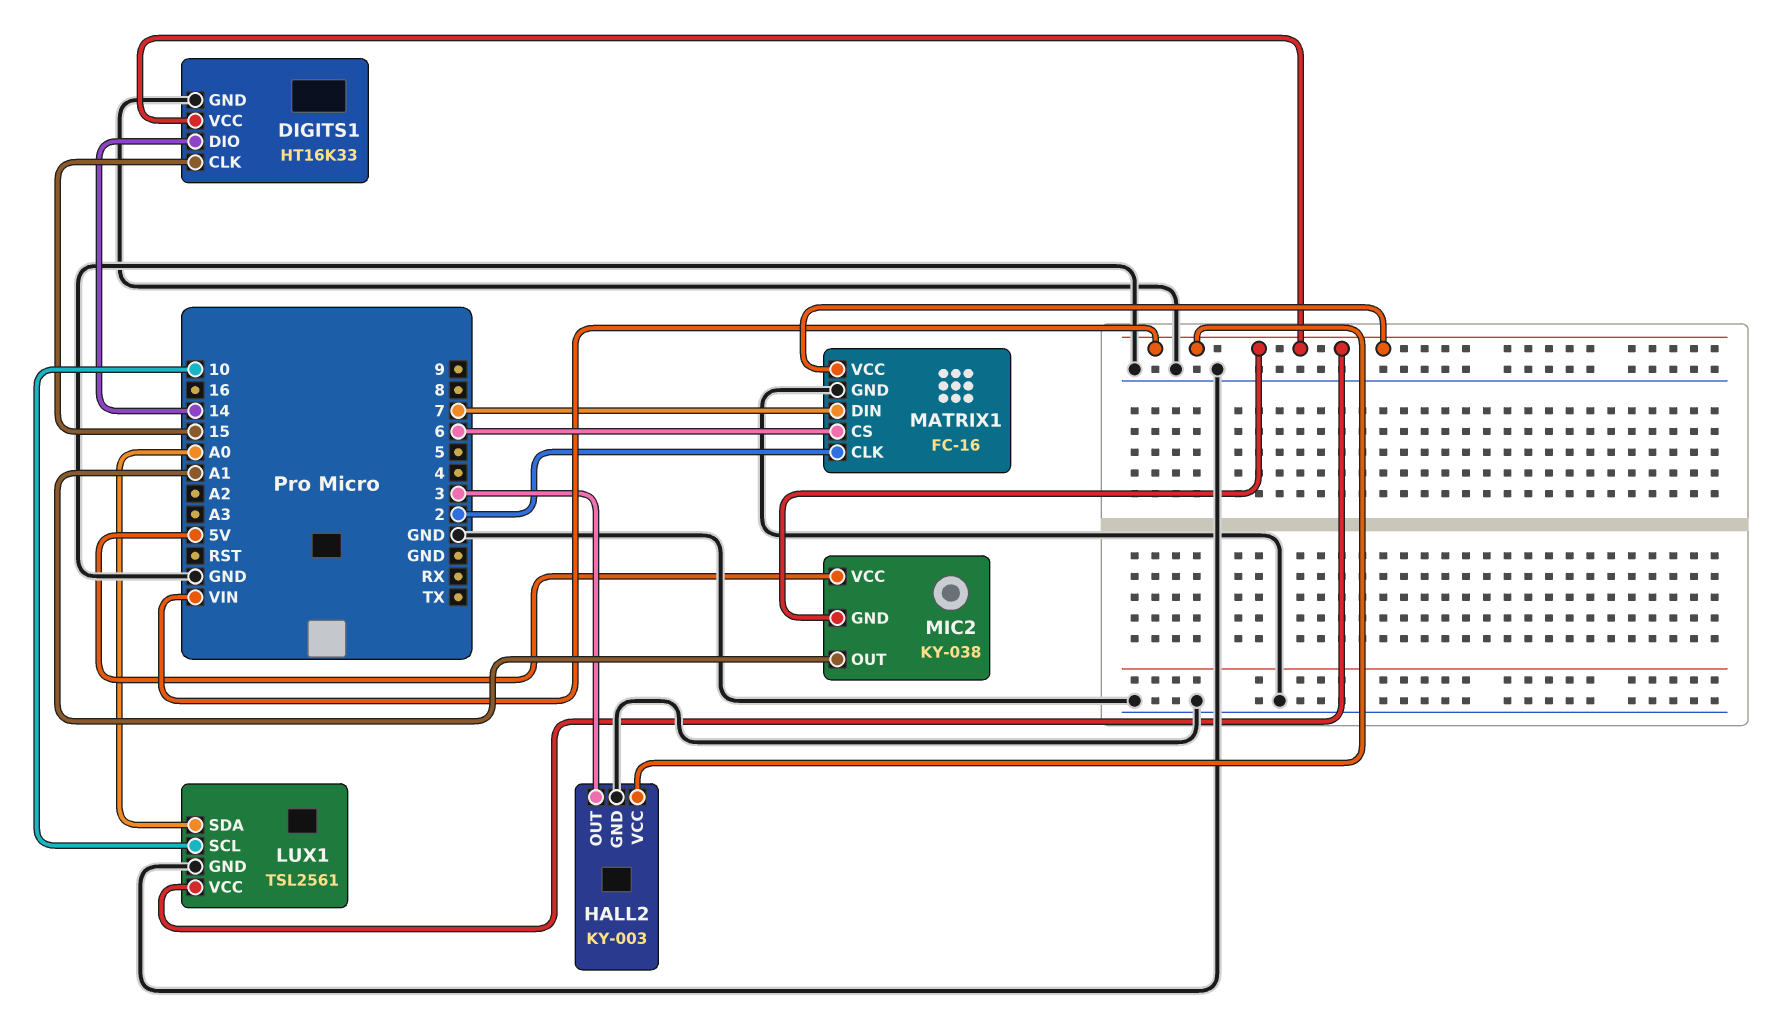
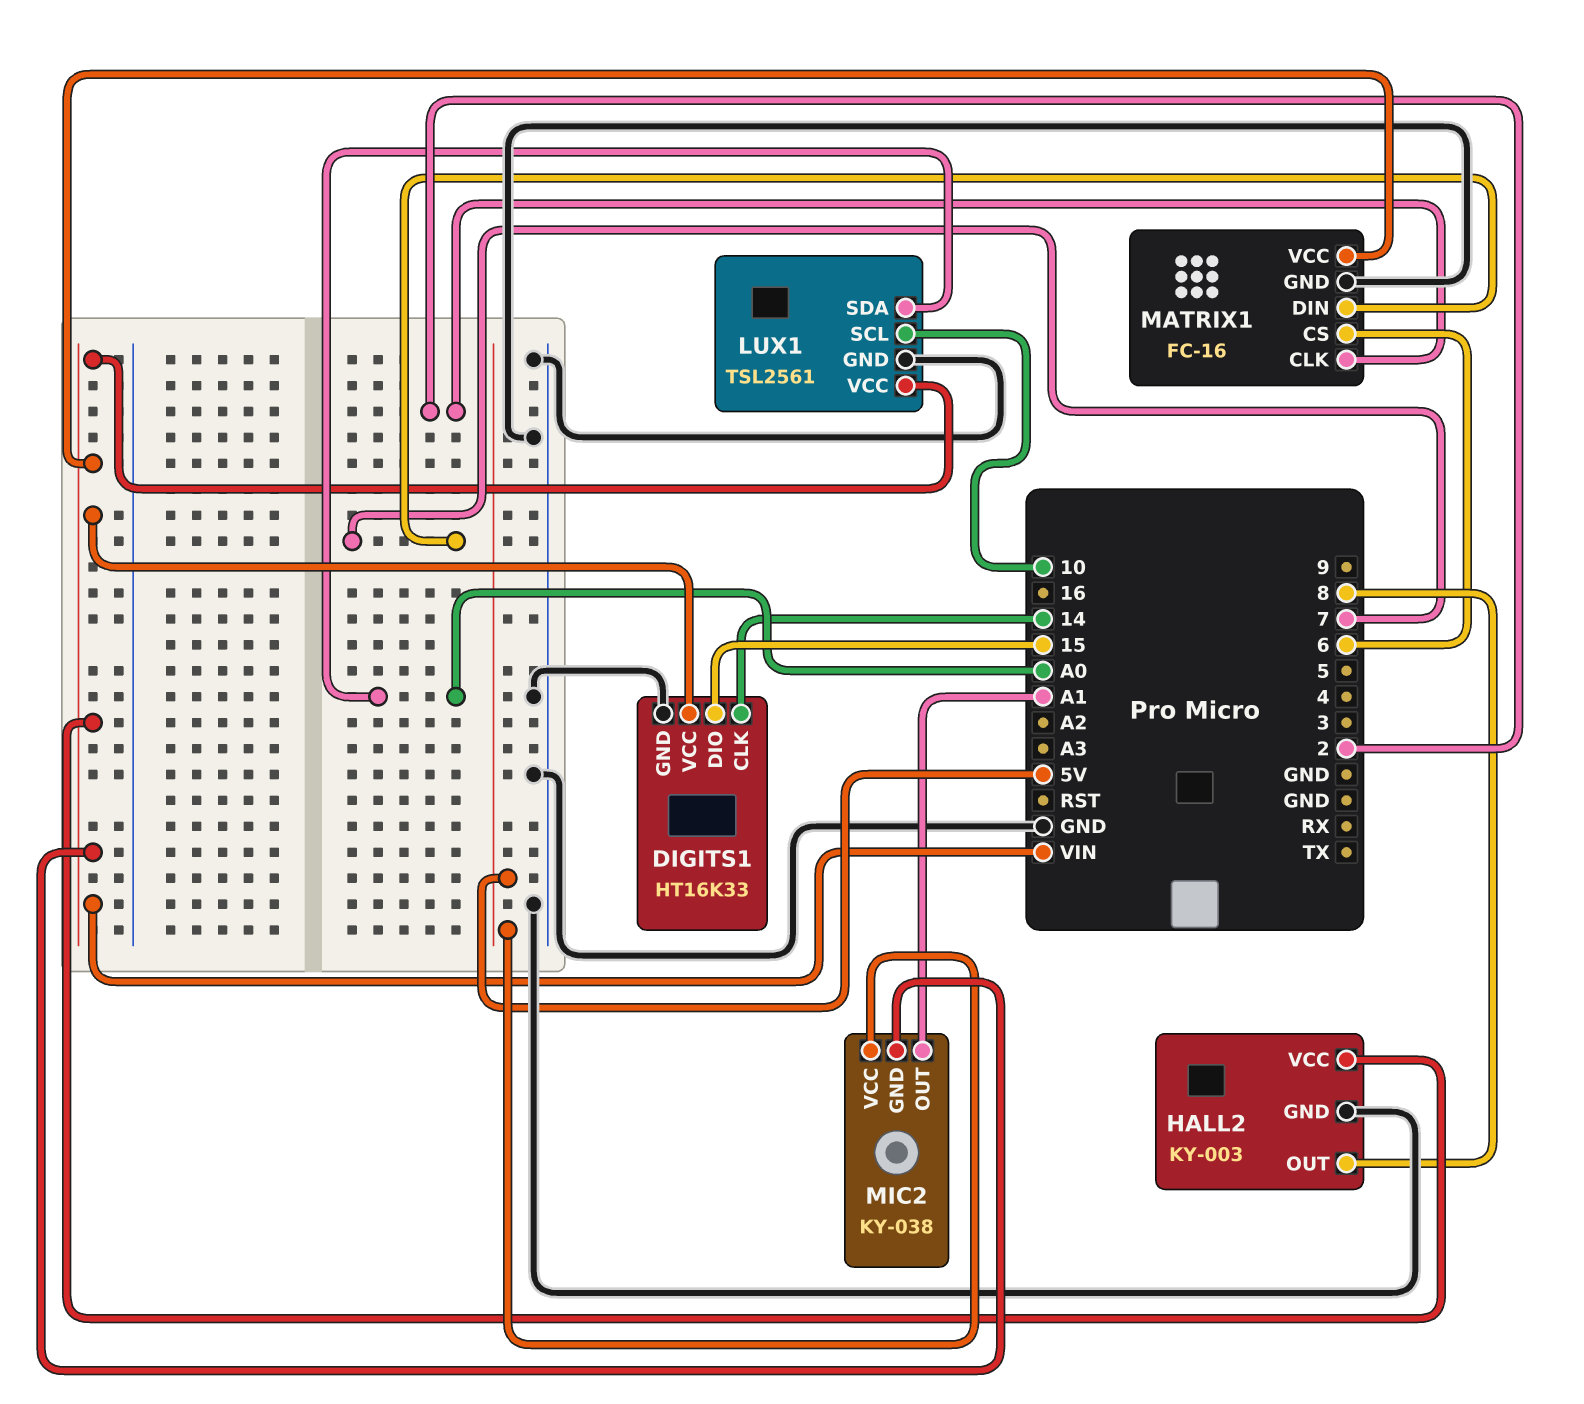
DIGITS1 pin CLK: 15 -> 14
DIGITS1 pin DIO: 14 -> 15
HALL2 pin OUT: 3 -> 8

